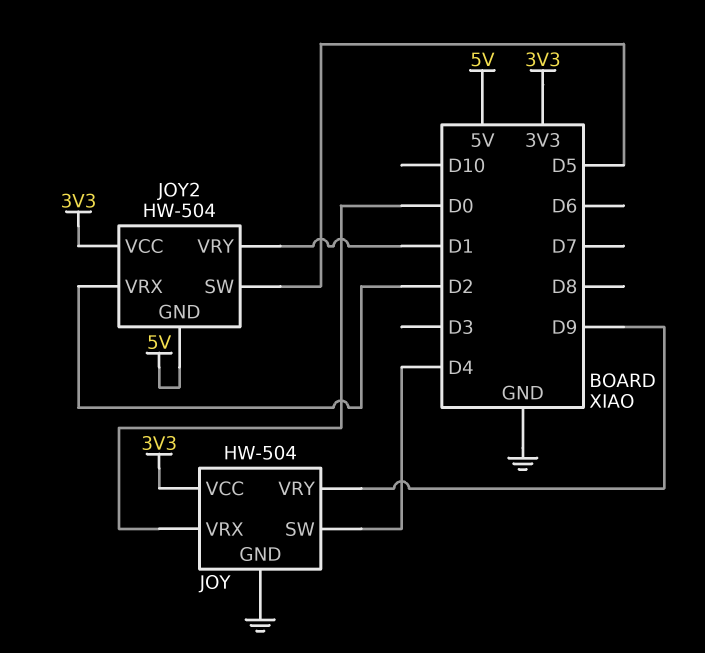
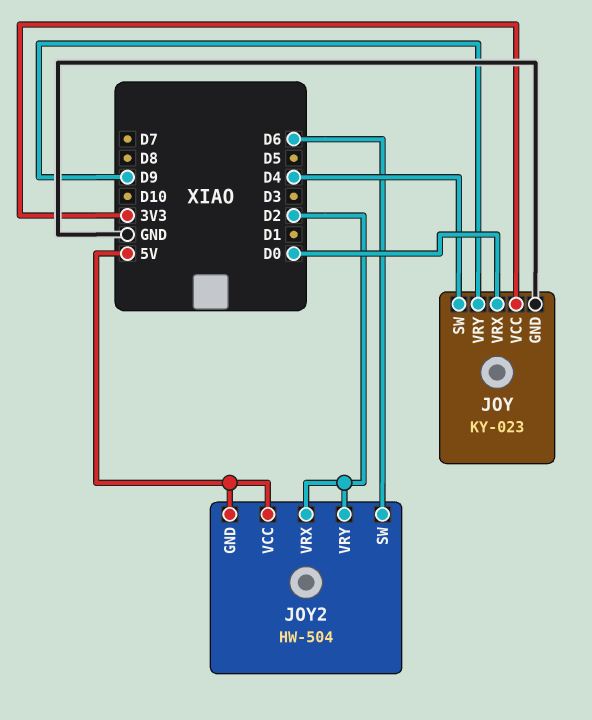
JOY: HW-504 -> KY-023
JOY2 pin SW: D5 -> D6
JOY2 pin VCC: 3V3 -> 5V
JOY2 pin VRY: D1 -> D2

